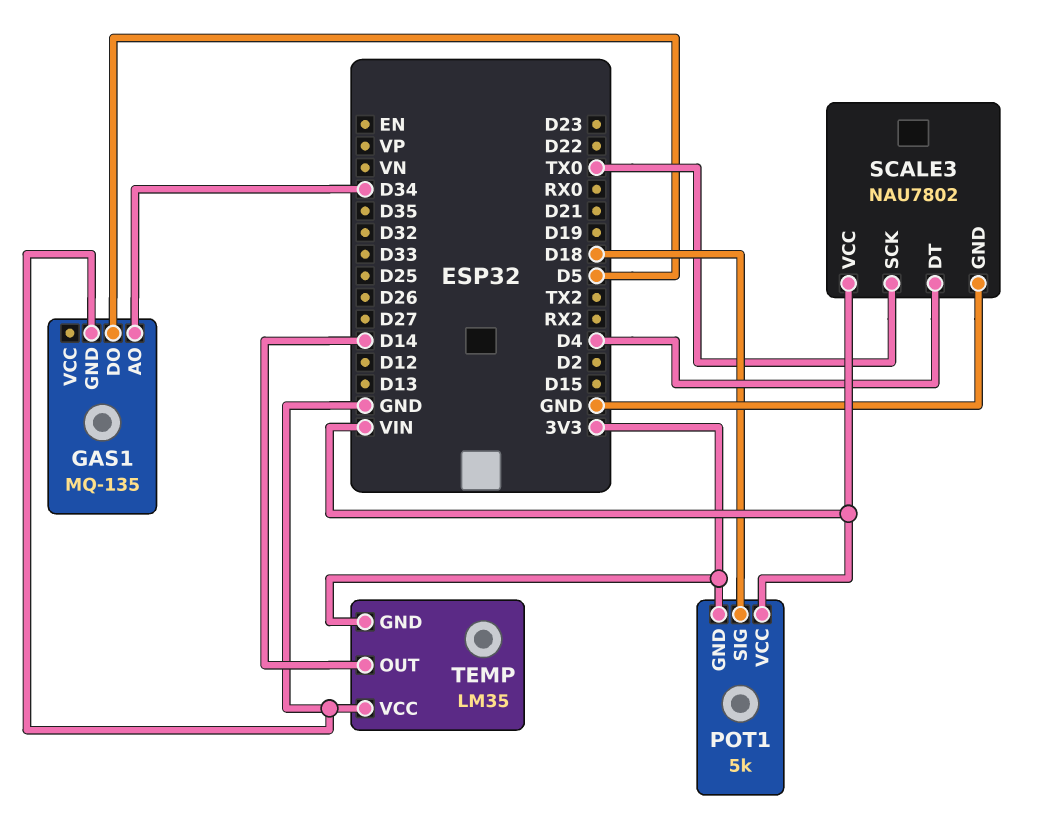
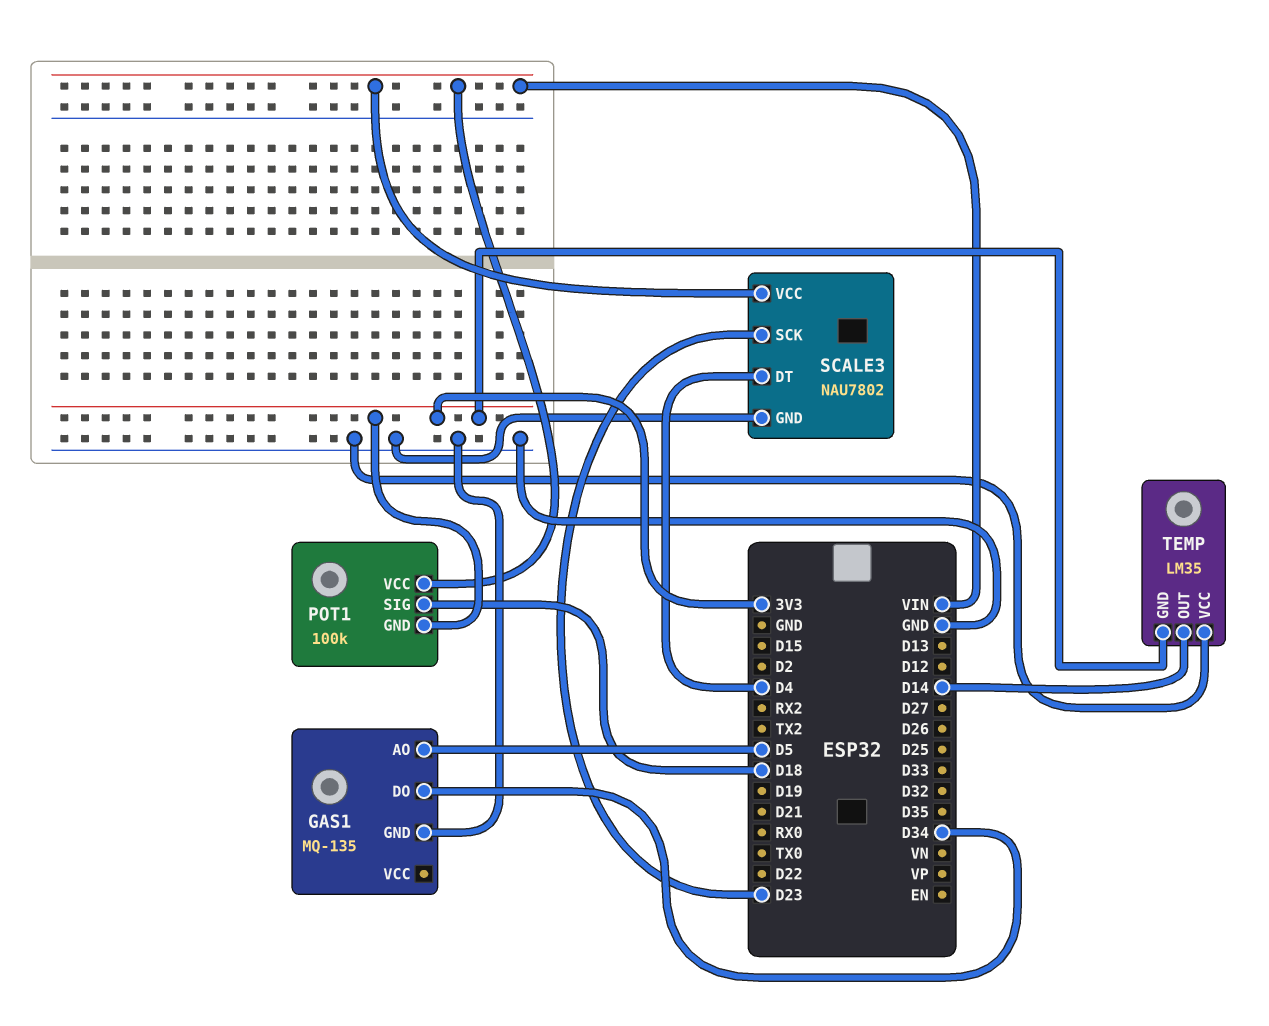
GAS1 pin AO: D34 -> D5
GAS1 pin DO: D5 -> D34
POT1: 5k -> 100k
SCALE3 pin SCK: TX0 -> D23

